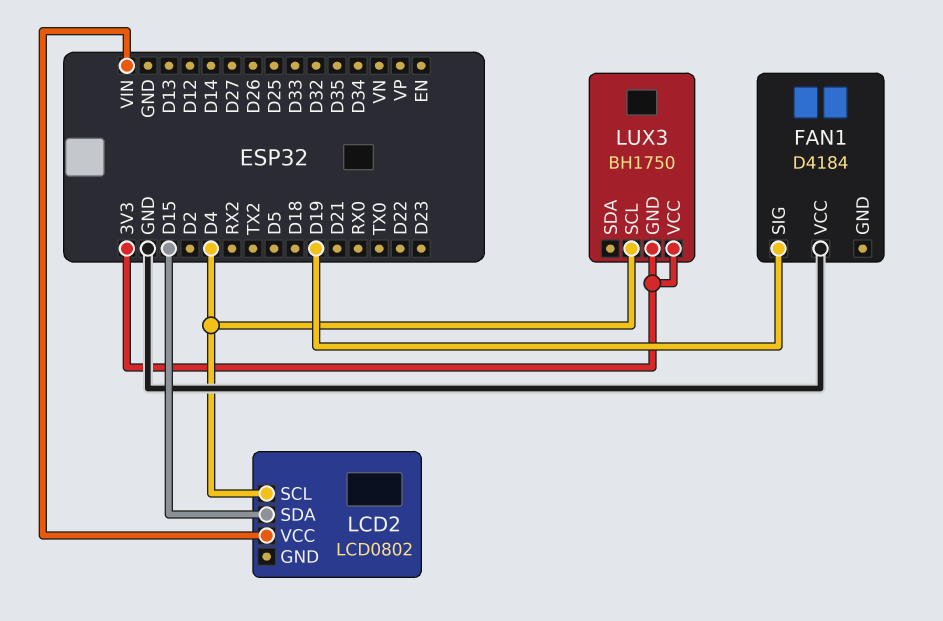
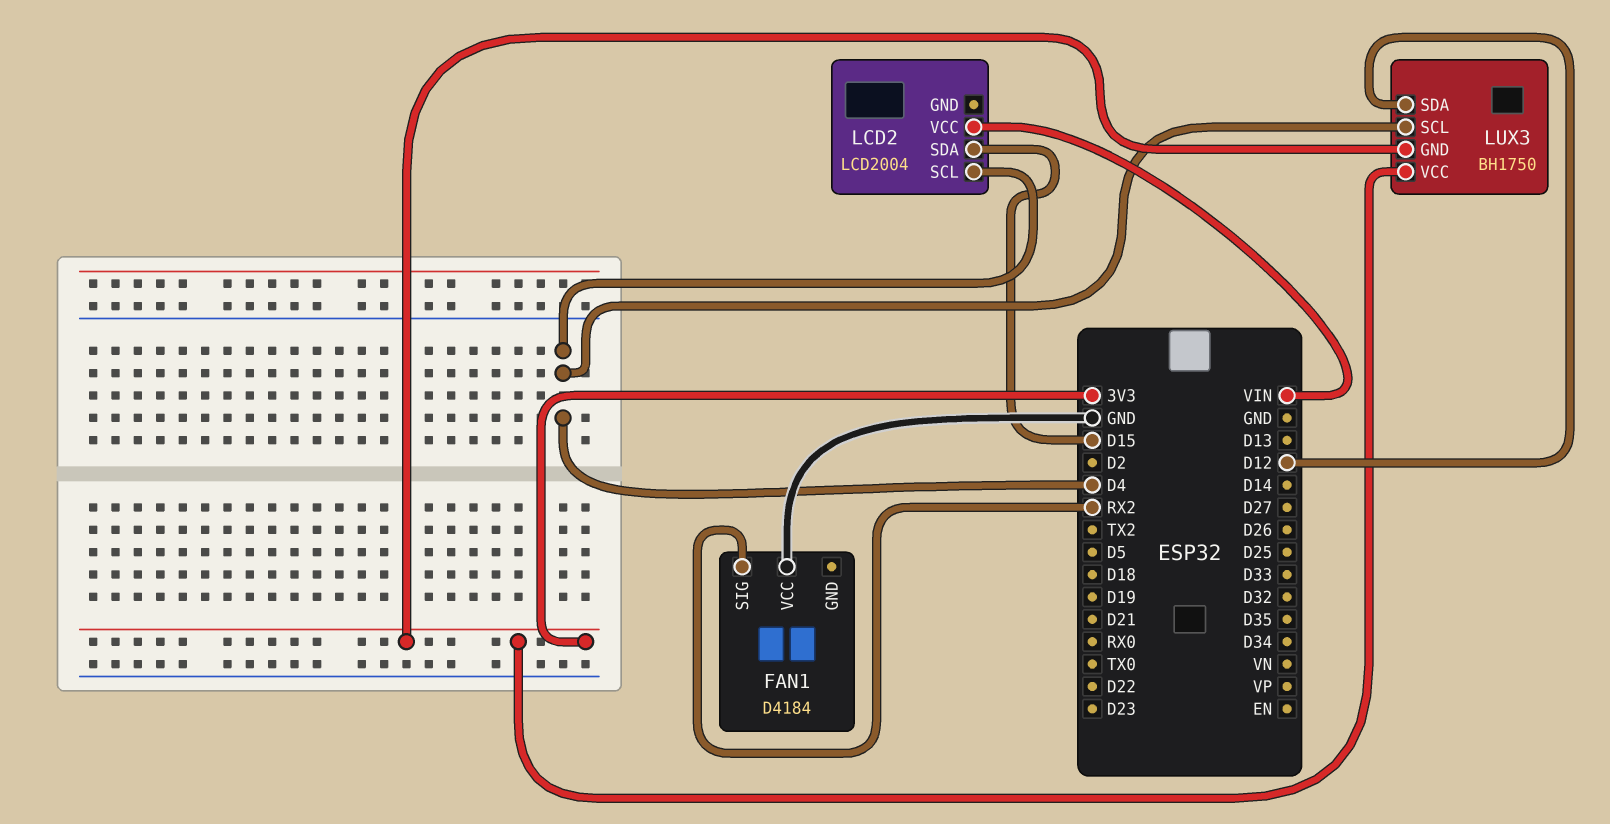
FAN1 pin SIG: D19 -> RX2
LCD2: LCD0802 -> LCD2004
LUX3 pin SDA: none -> D12

